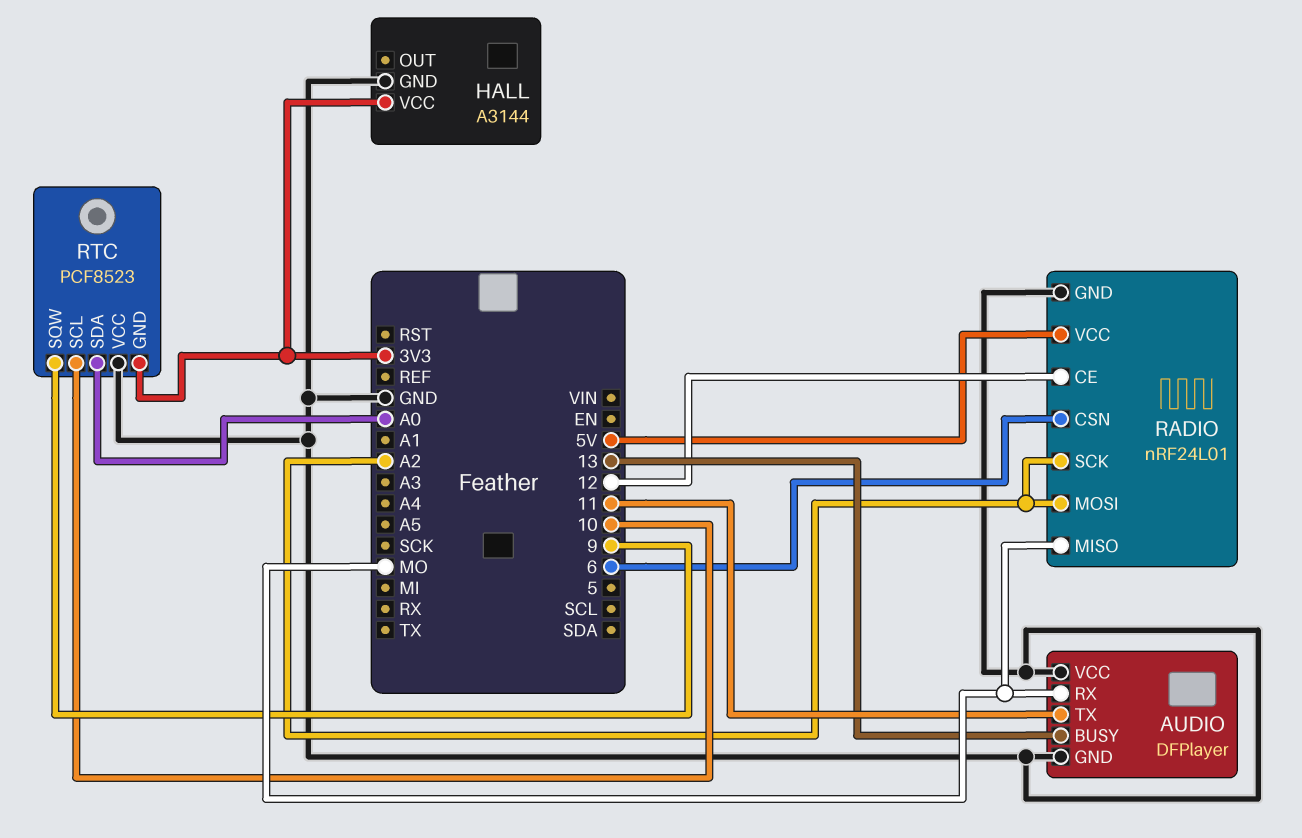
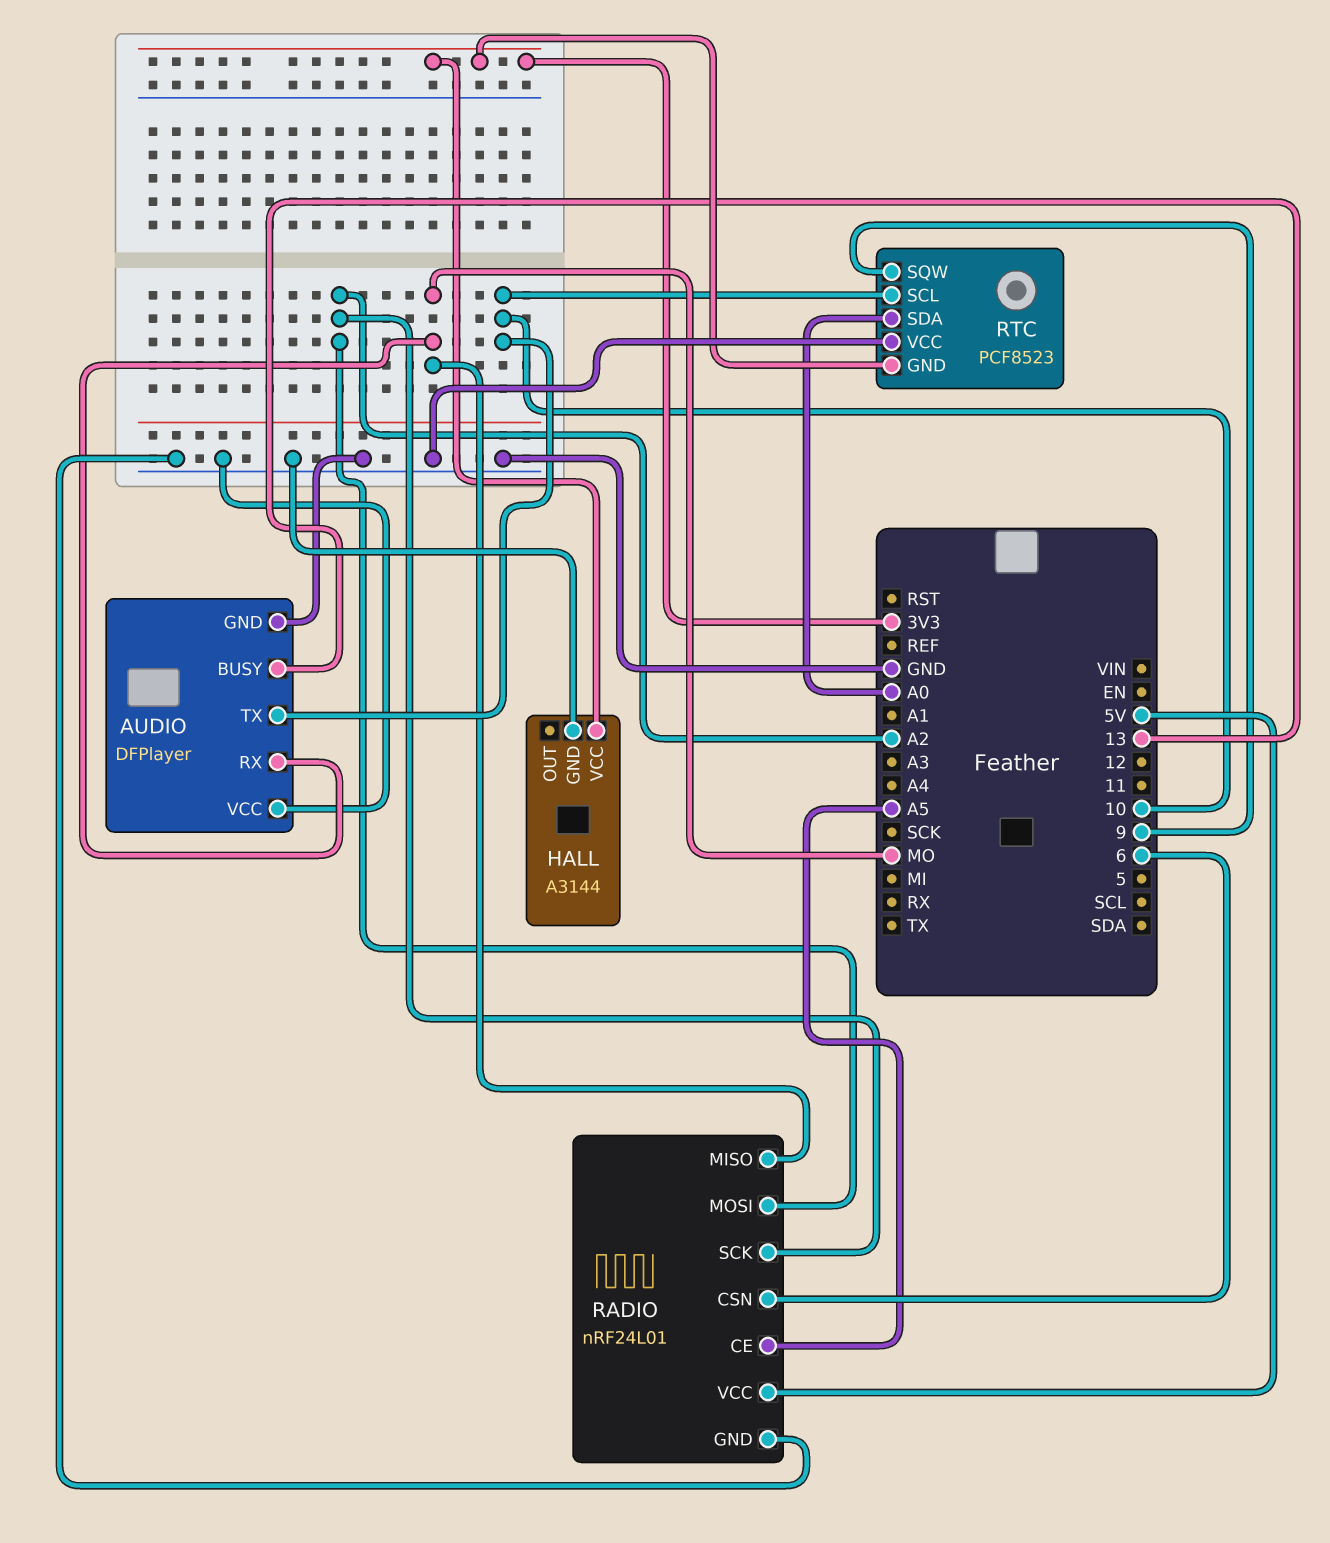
AUDIO pin TX: 11 -> 10
RADIO pin CE: 12 -> A5

